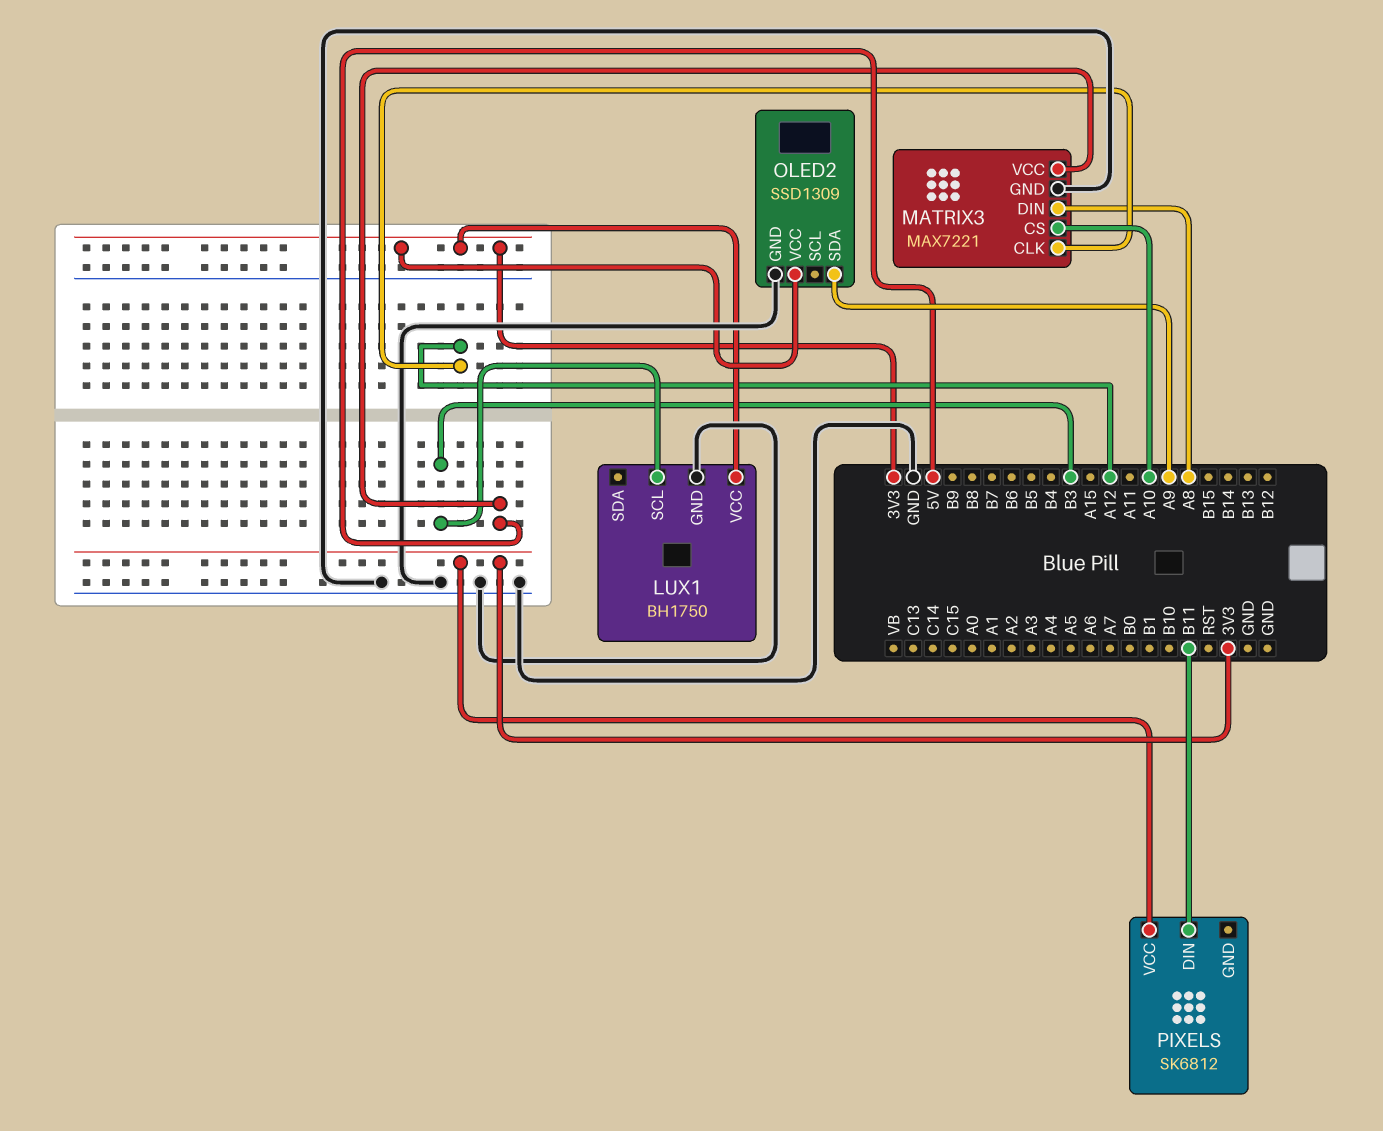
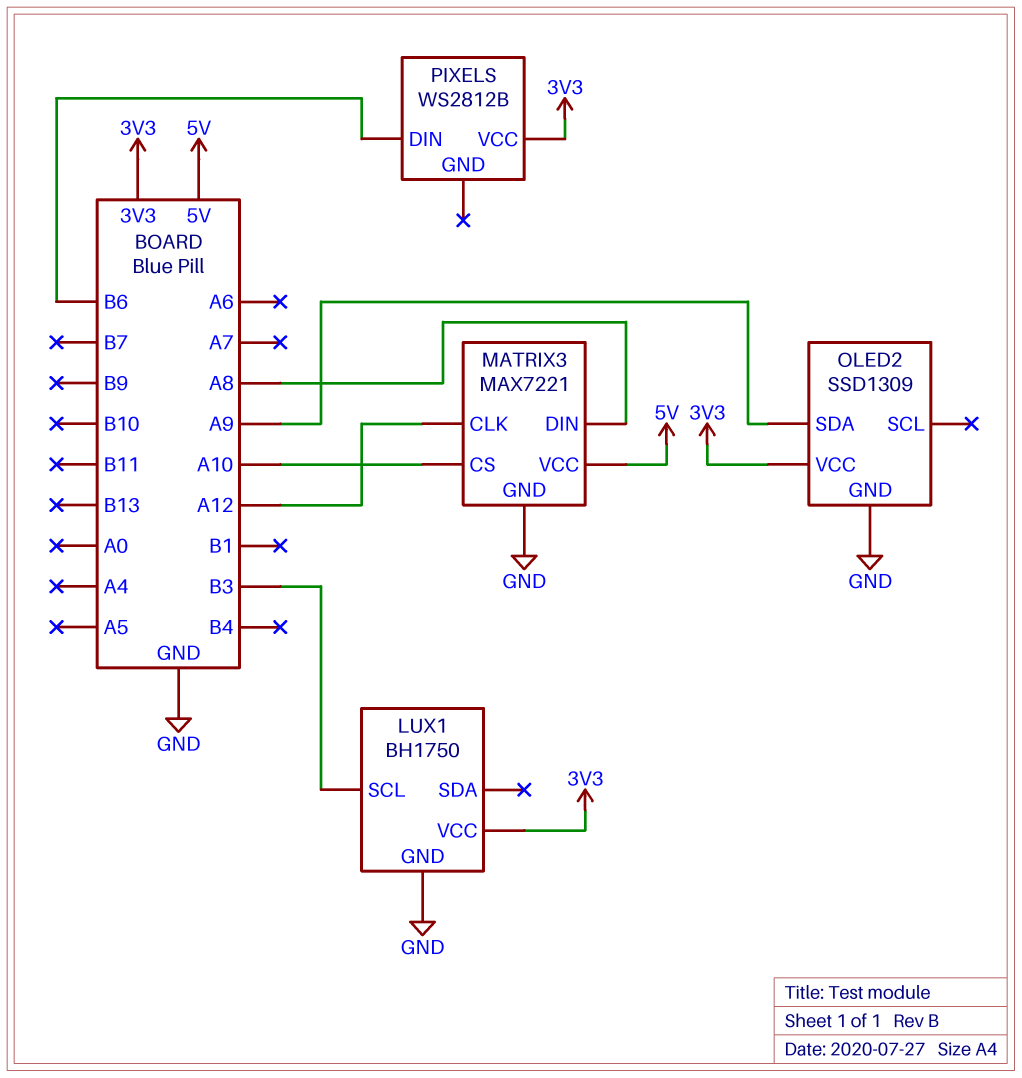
PIXELS: SK6812 -> WS2812B
PIXELS pin DIN: B11 -> B6

